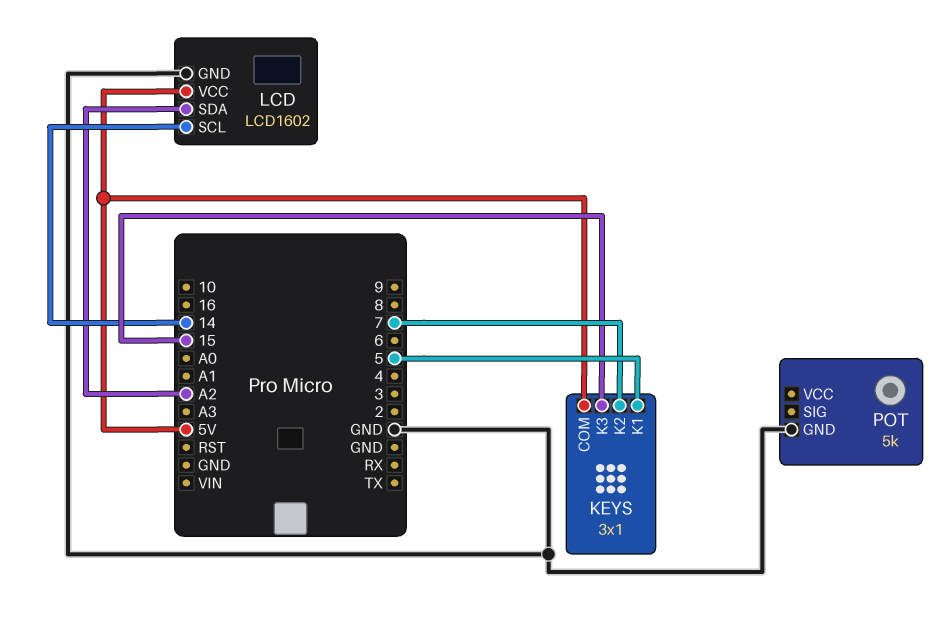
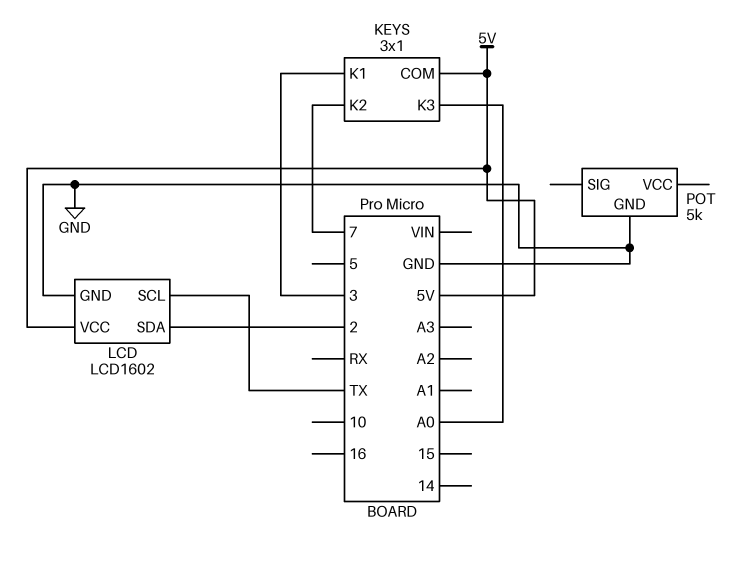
KEYS pin K1: 5 -> 3
KEYS pin K3: 15 -> A0
LCD pin SCL: 14 -> TX
LCD pin SDA: A2 -> 2

